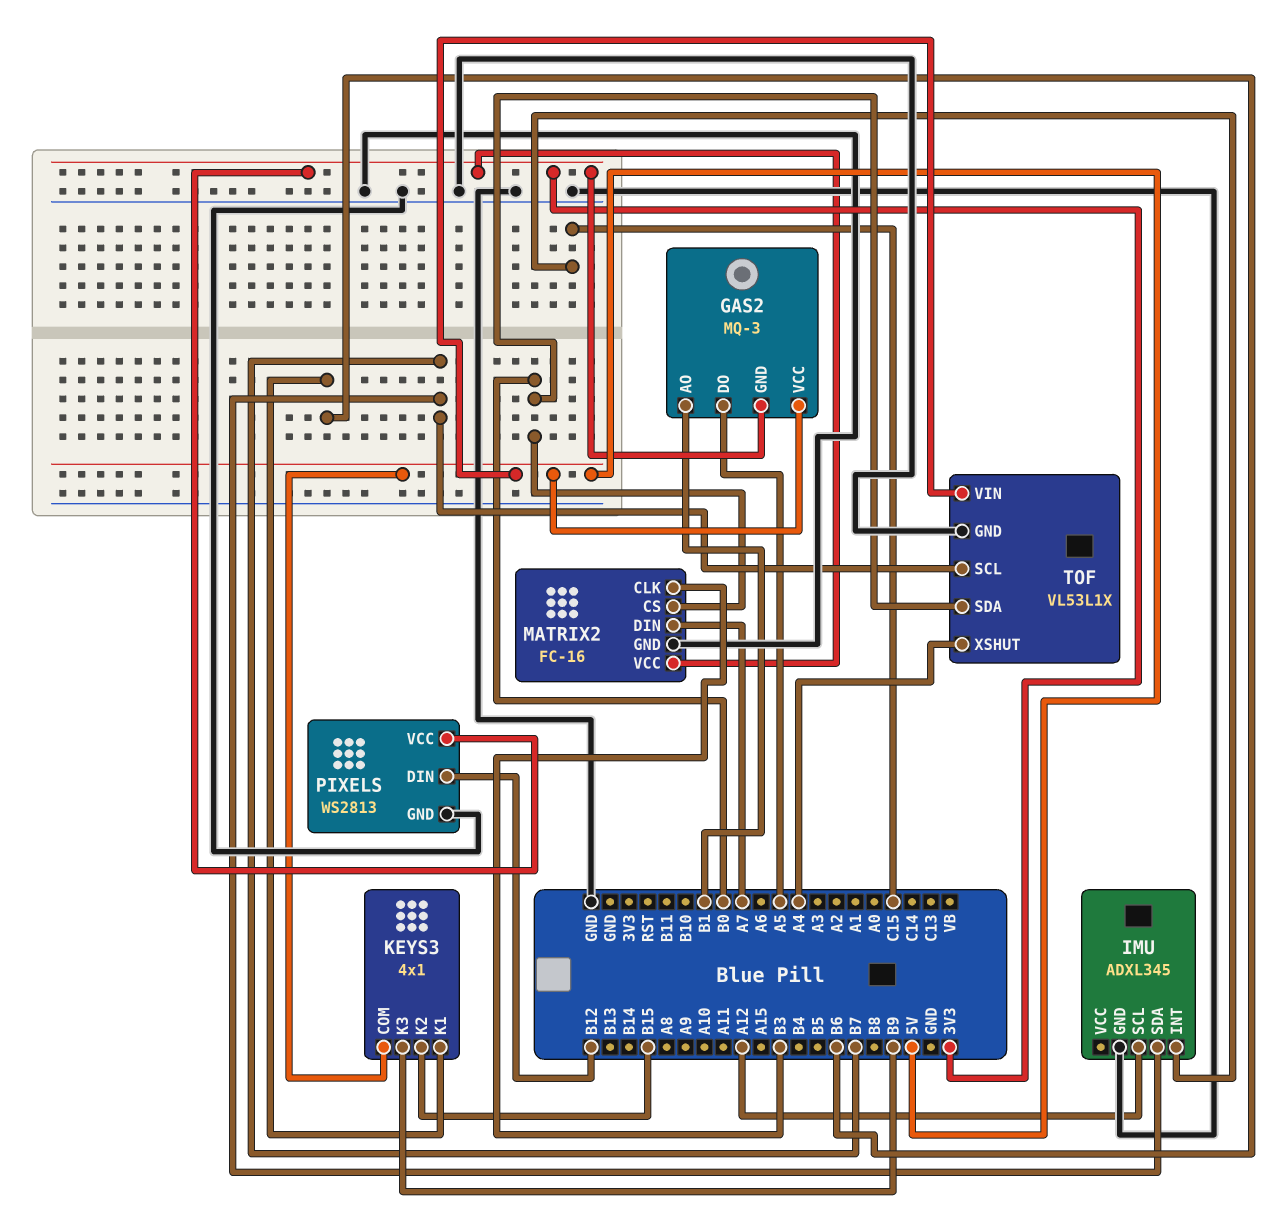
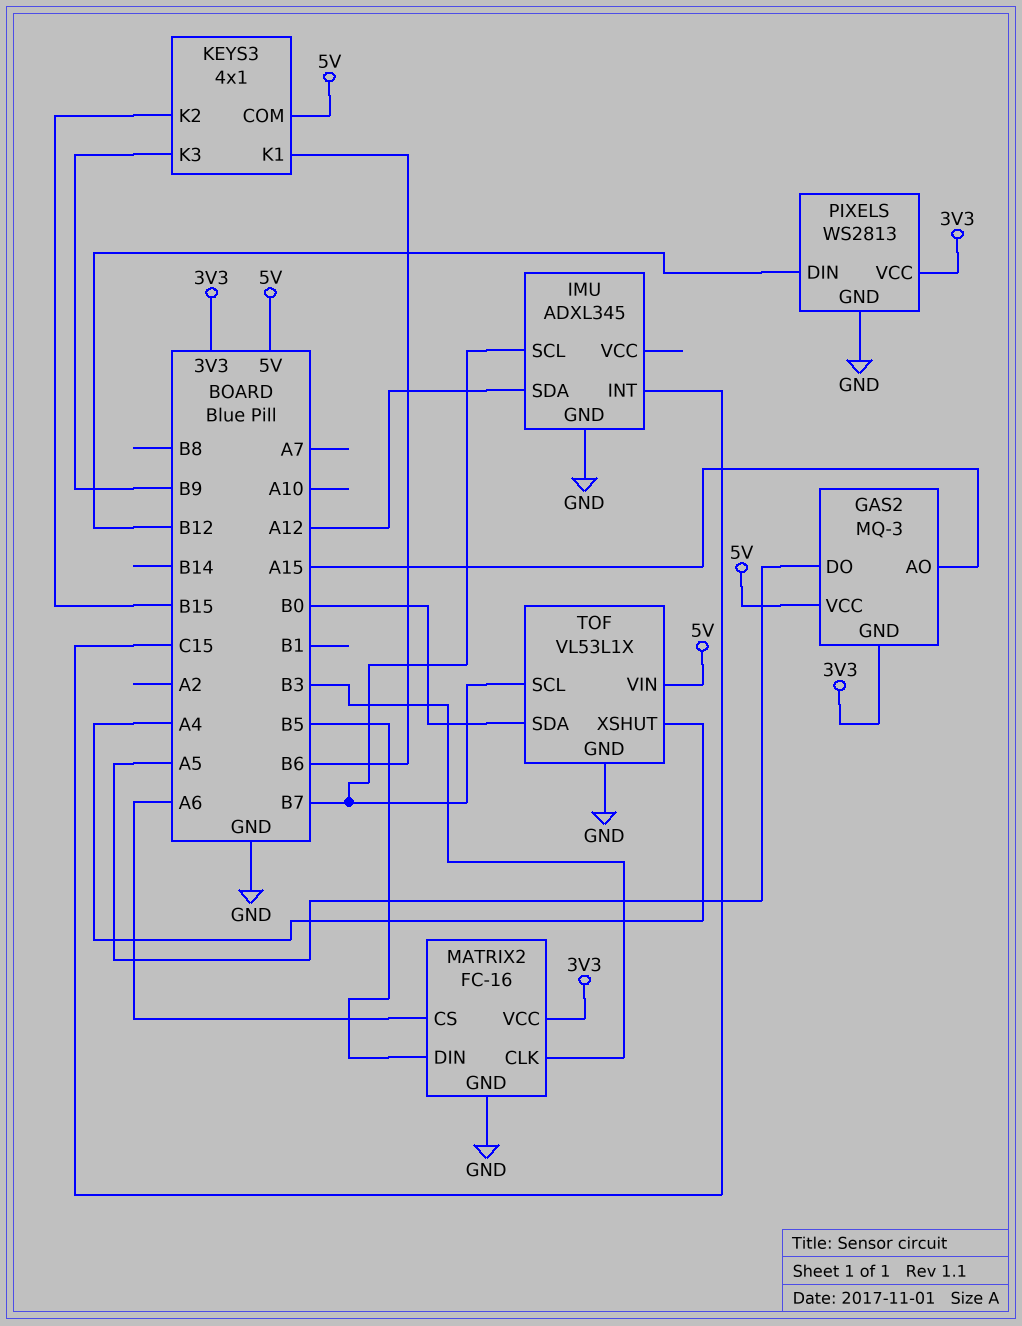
GAS2 pin AO: B1 -> A15
IMU pin SCL: A12 -> B7
IMU pin SDA: B7 -> A12
MATRIX2 pin CS: B0 -> A6
MATRIX2 pin DIN: A7 -> B5

